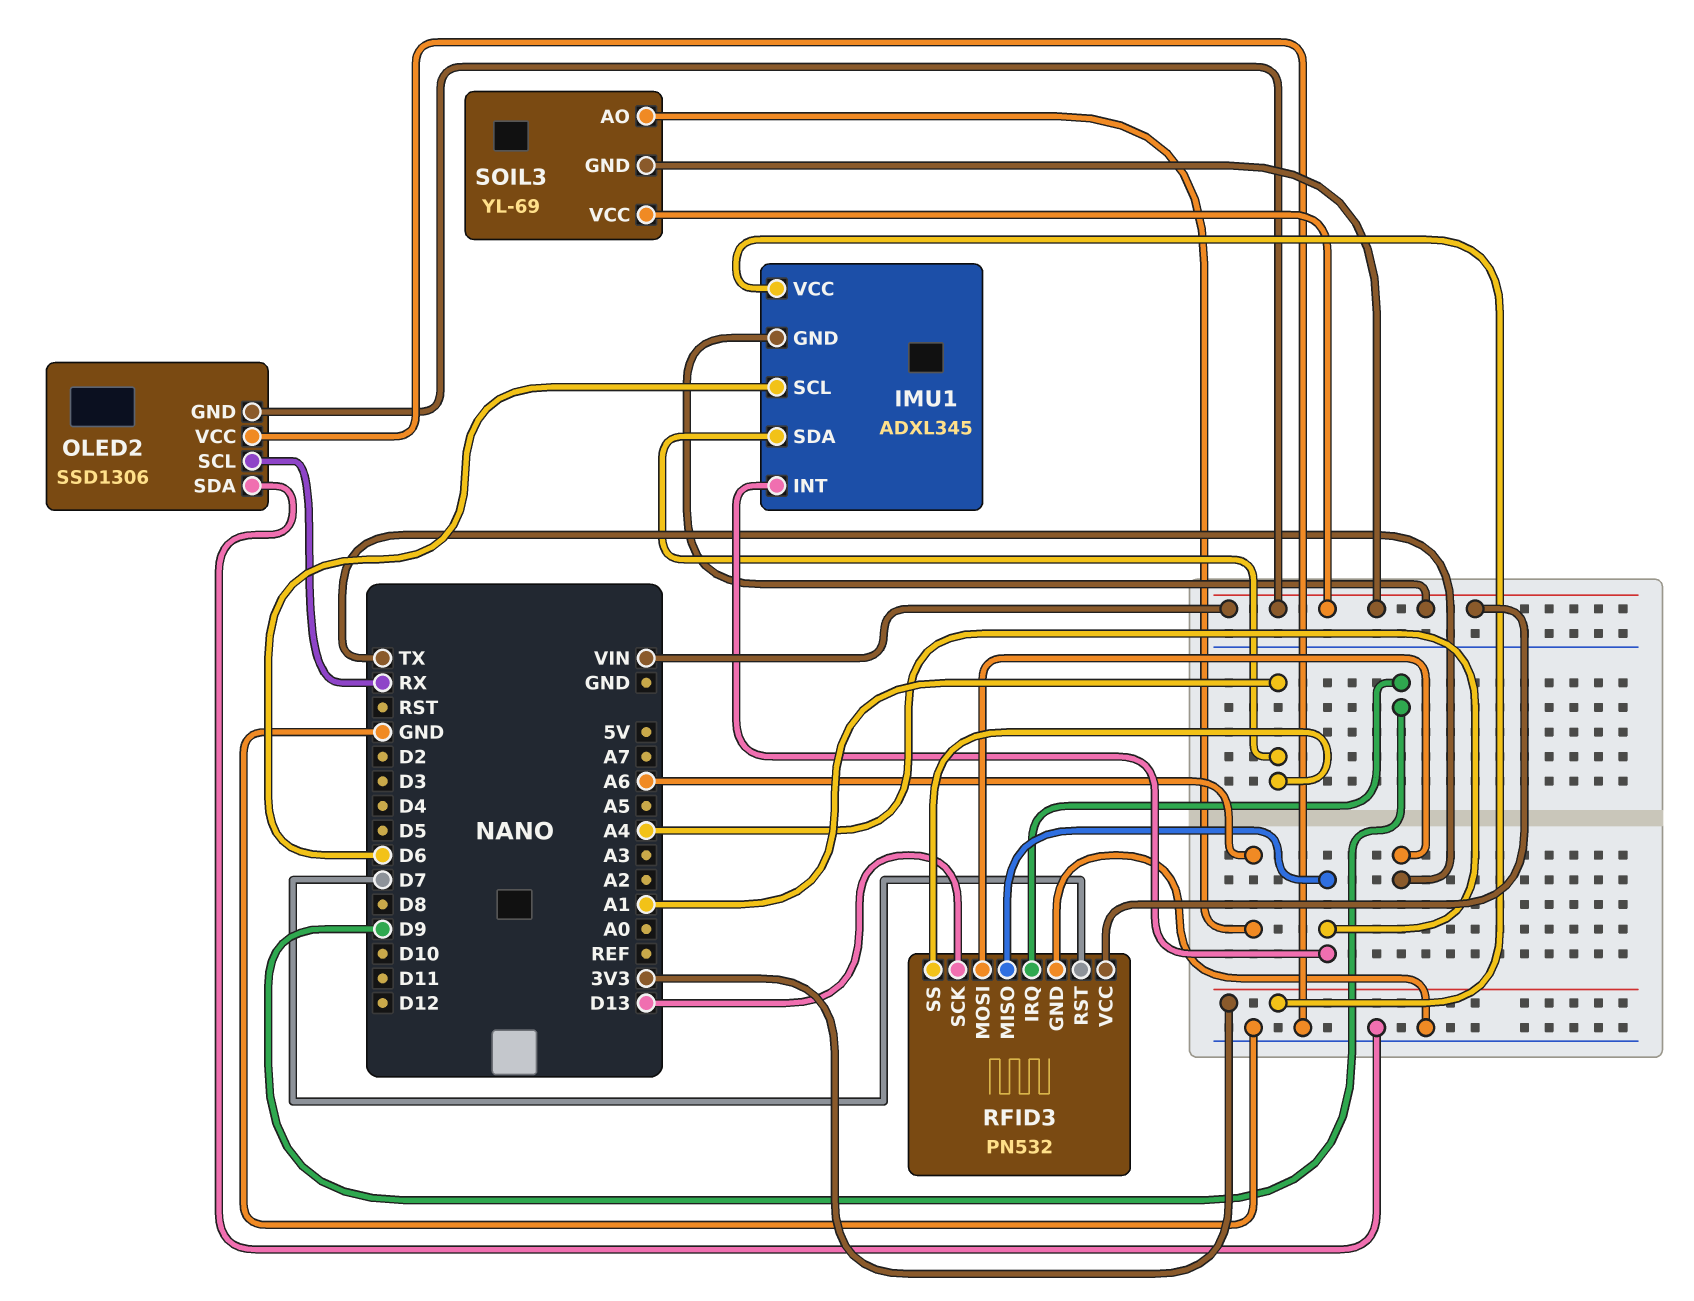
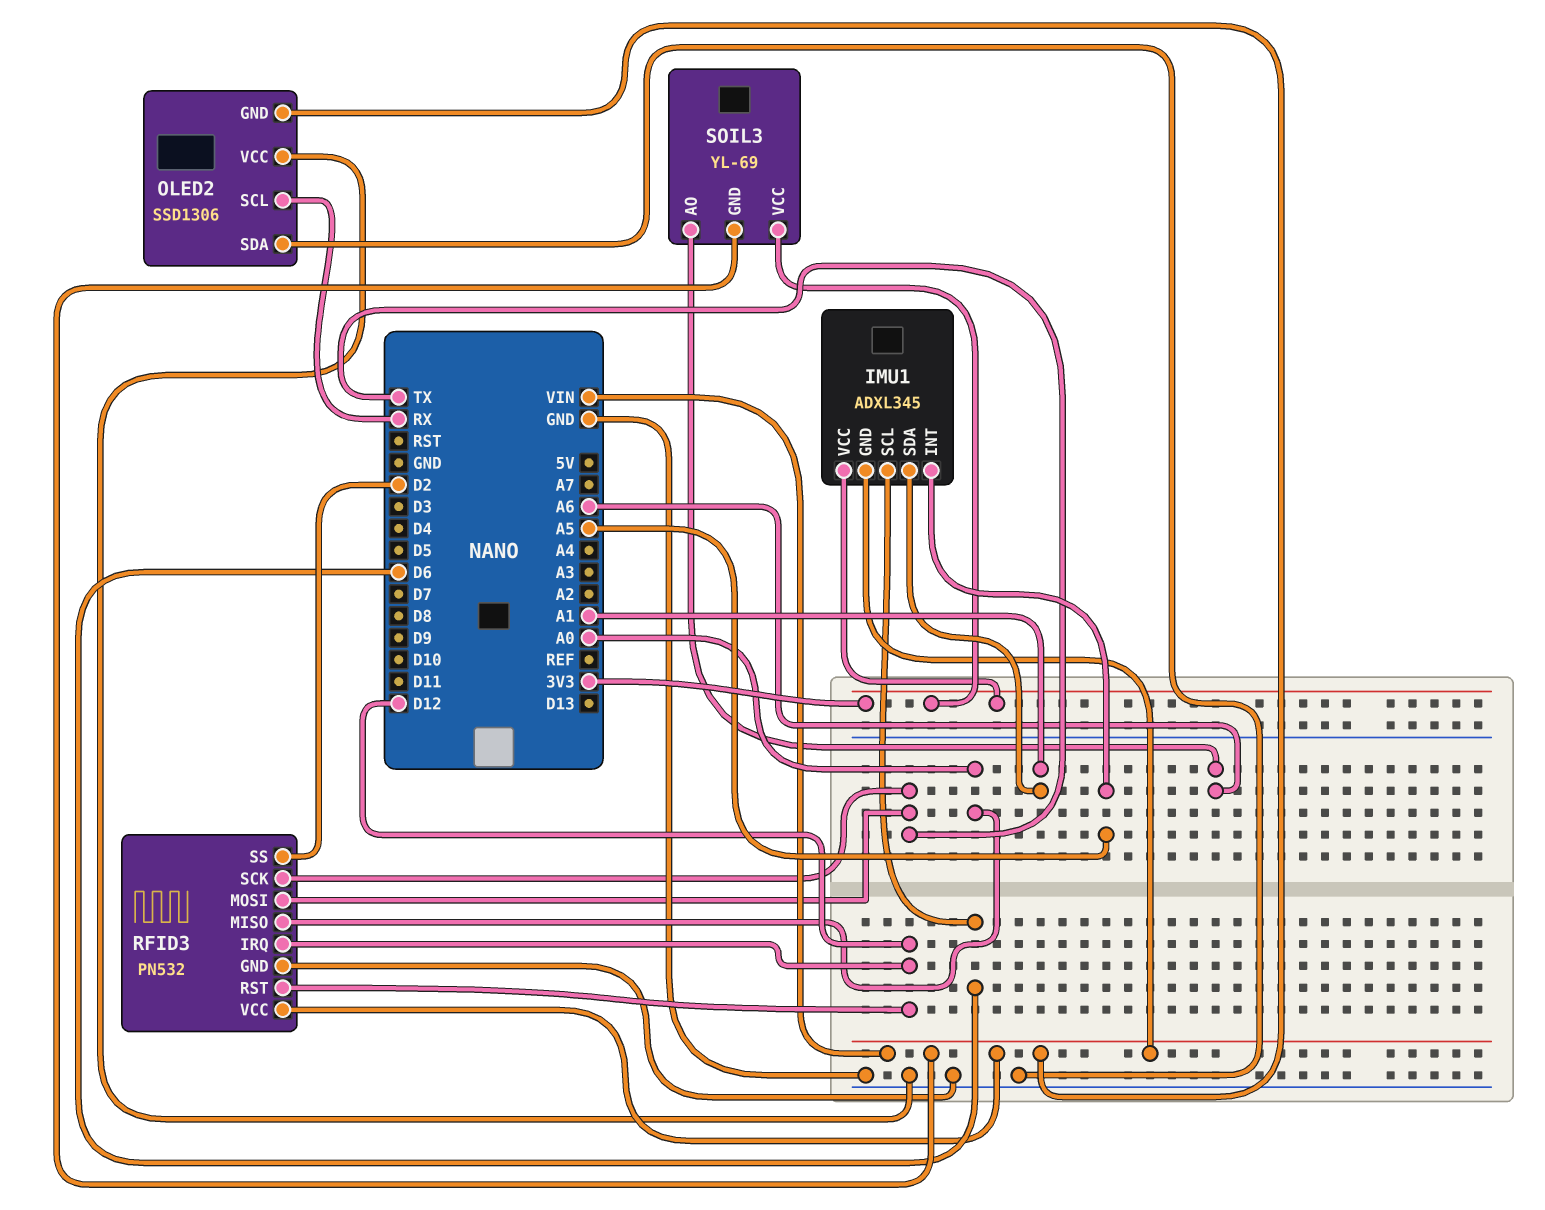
IMU1 pin INT: A4 -> A5
RFID3 pin IRQ: D9 -> D12
RFID3 pin MISO: A4 -> A0
RFID3 pin RST: D7 -> D12
RFID3 pin SCK: D13 -> TX
RFID3 pin SS: A1 -> D2
SOIL3 pin VCC: VIN -> 3V3

